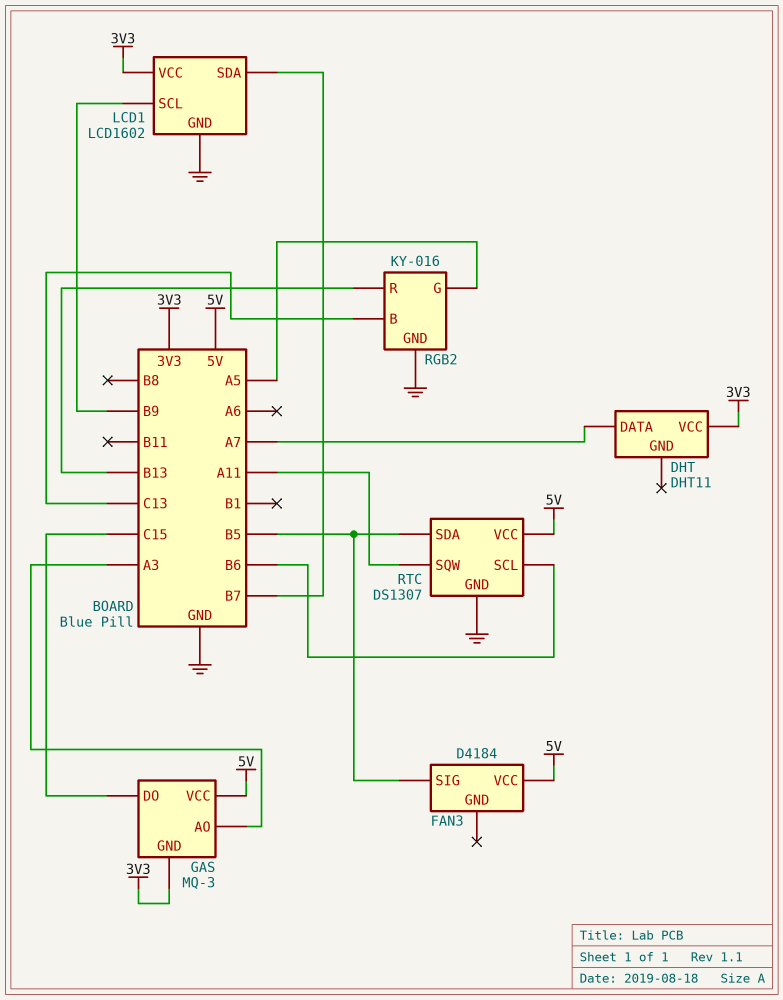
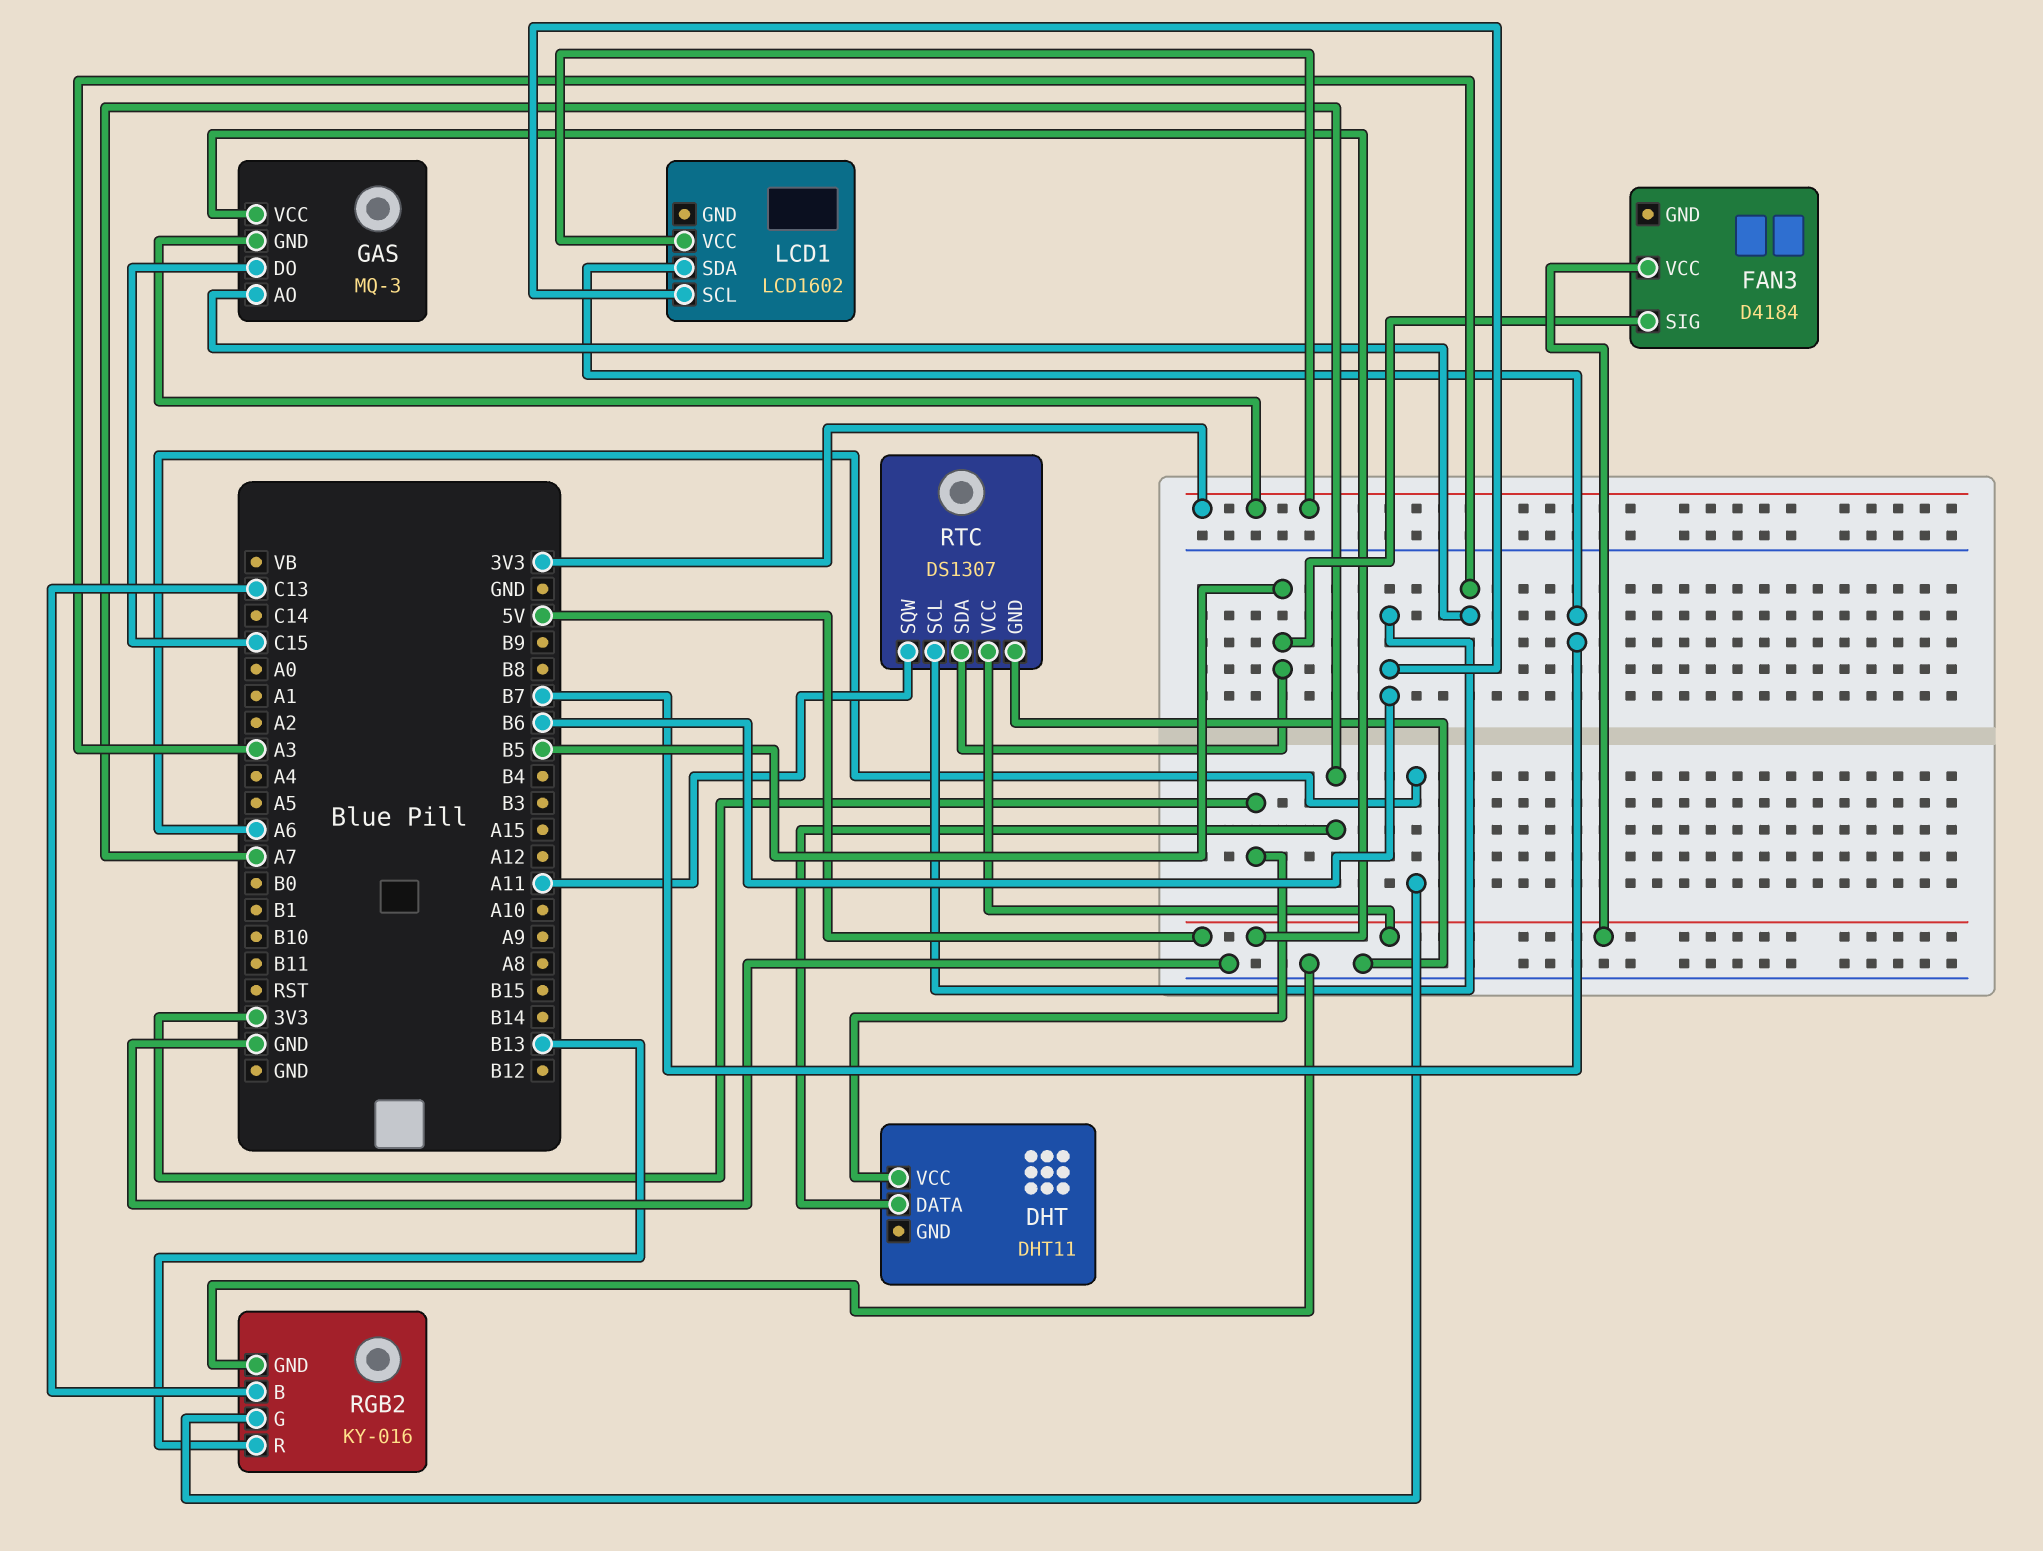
LCD1 pin GND: GND -> none
LCD1 pin SCL: B9 -> B6
RGB2 pin G: A5 -> A6

